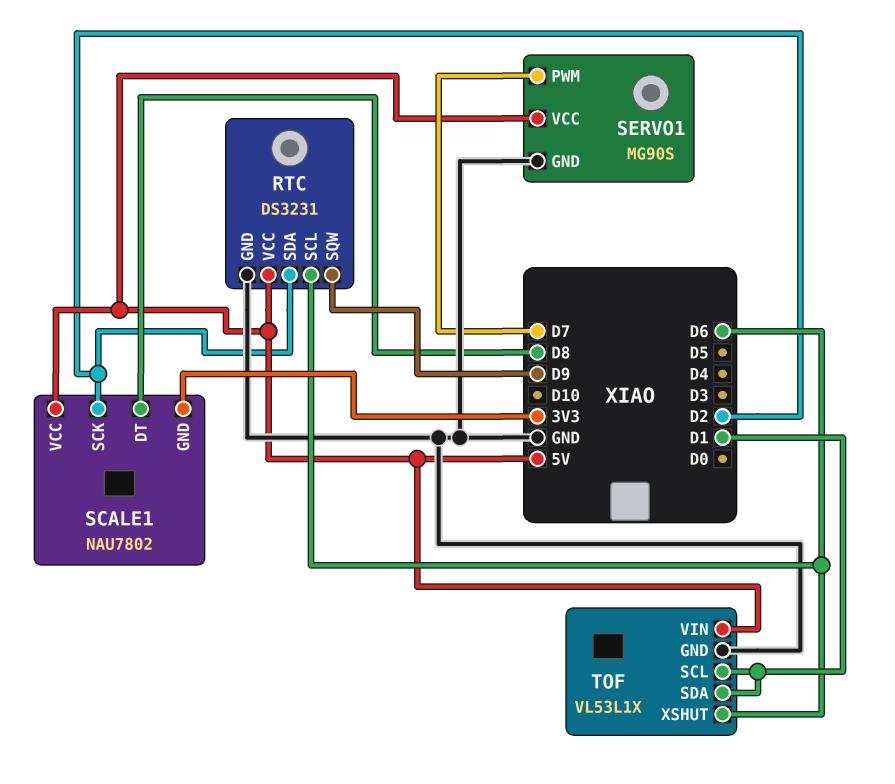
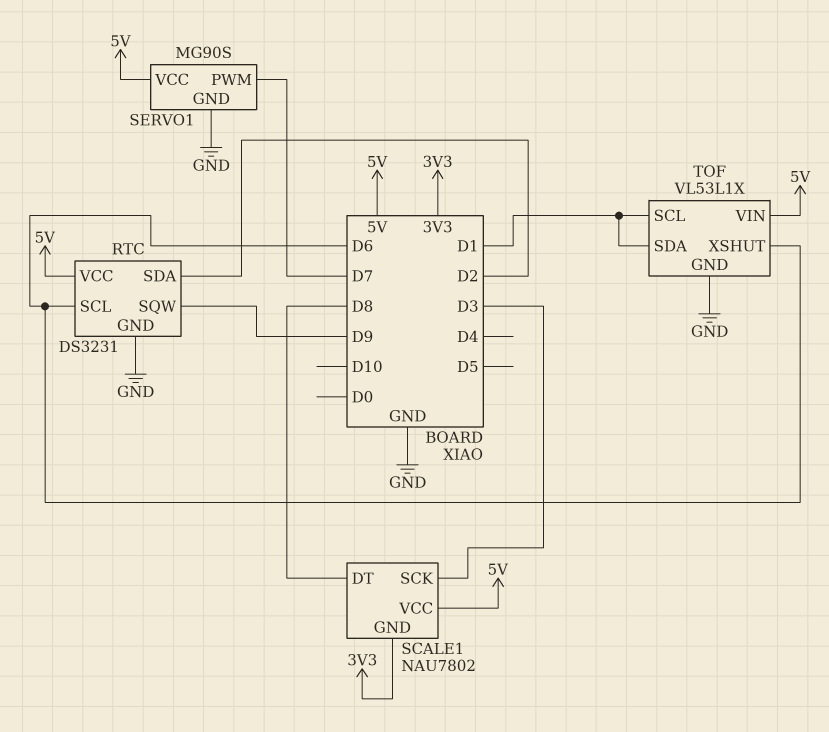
SCALE1 pin SCK: D2 -> D3

